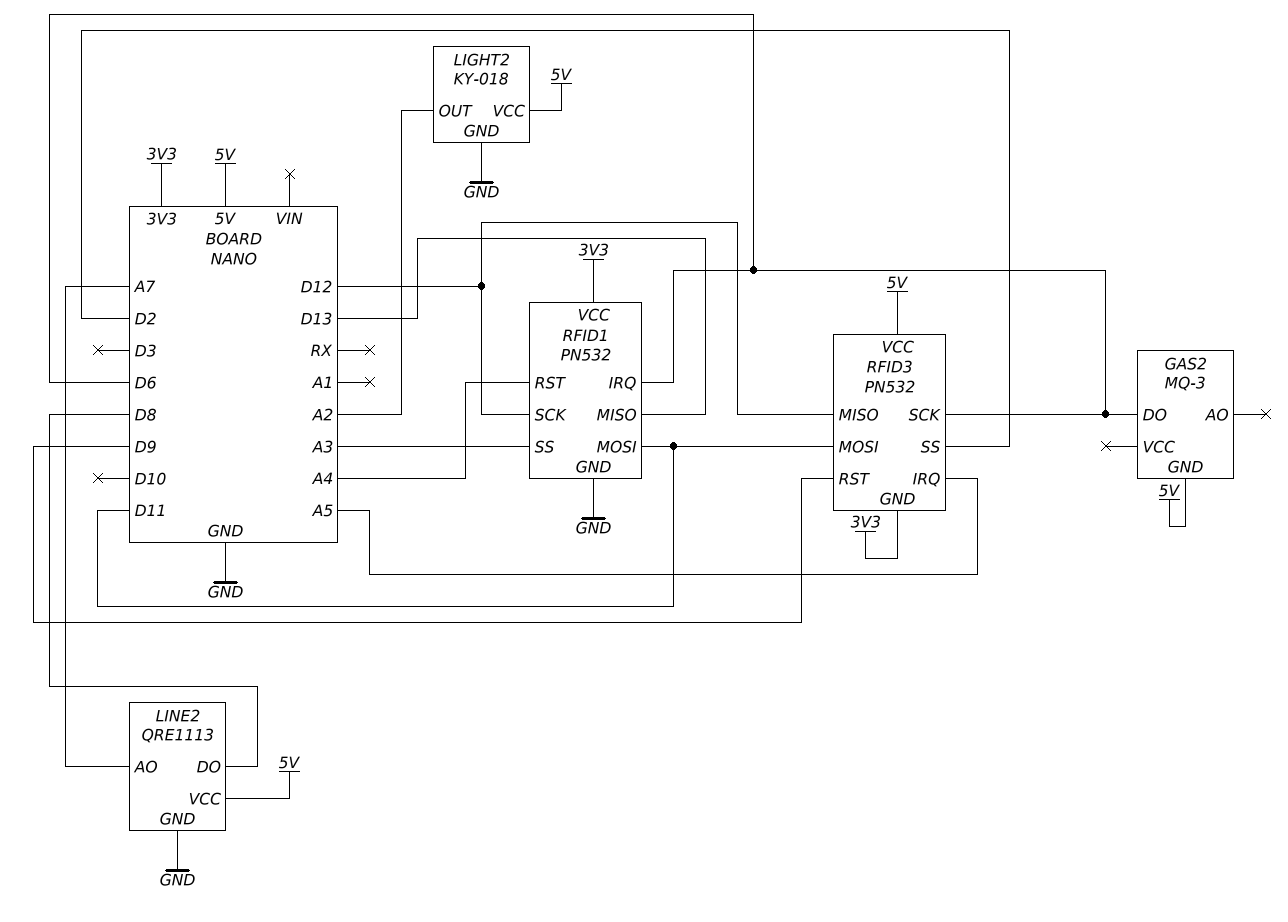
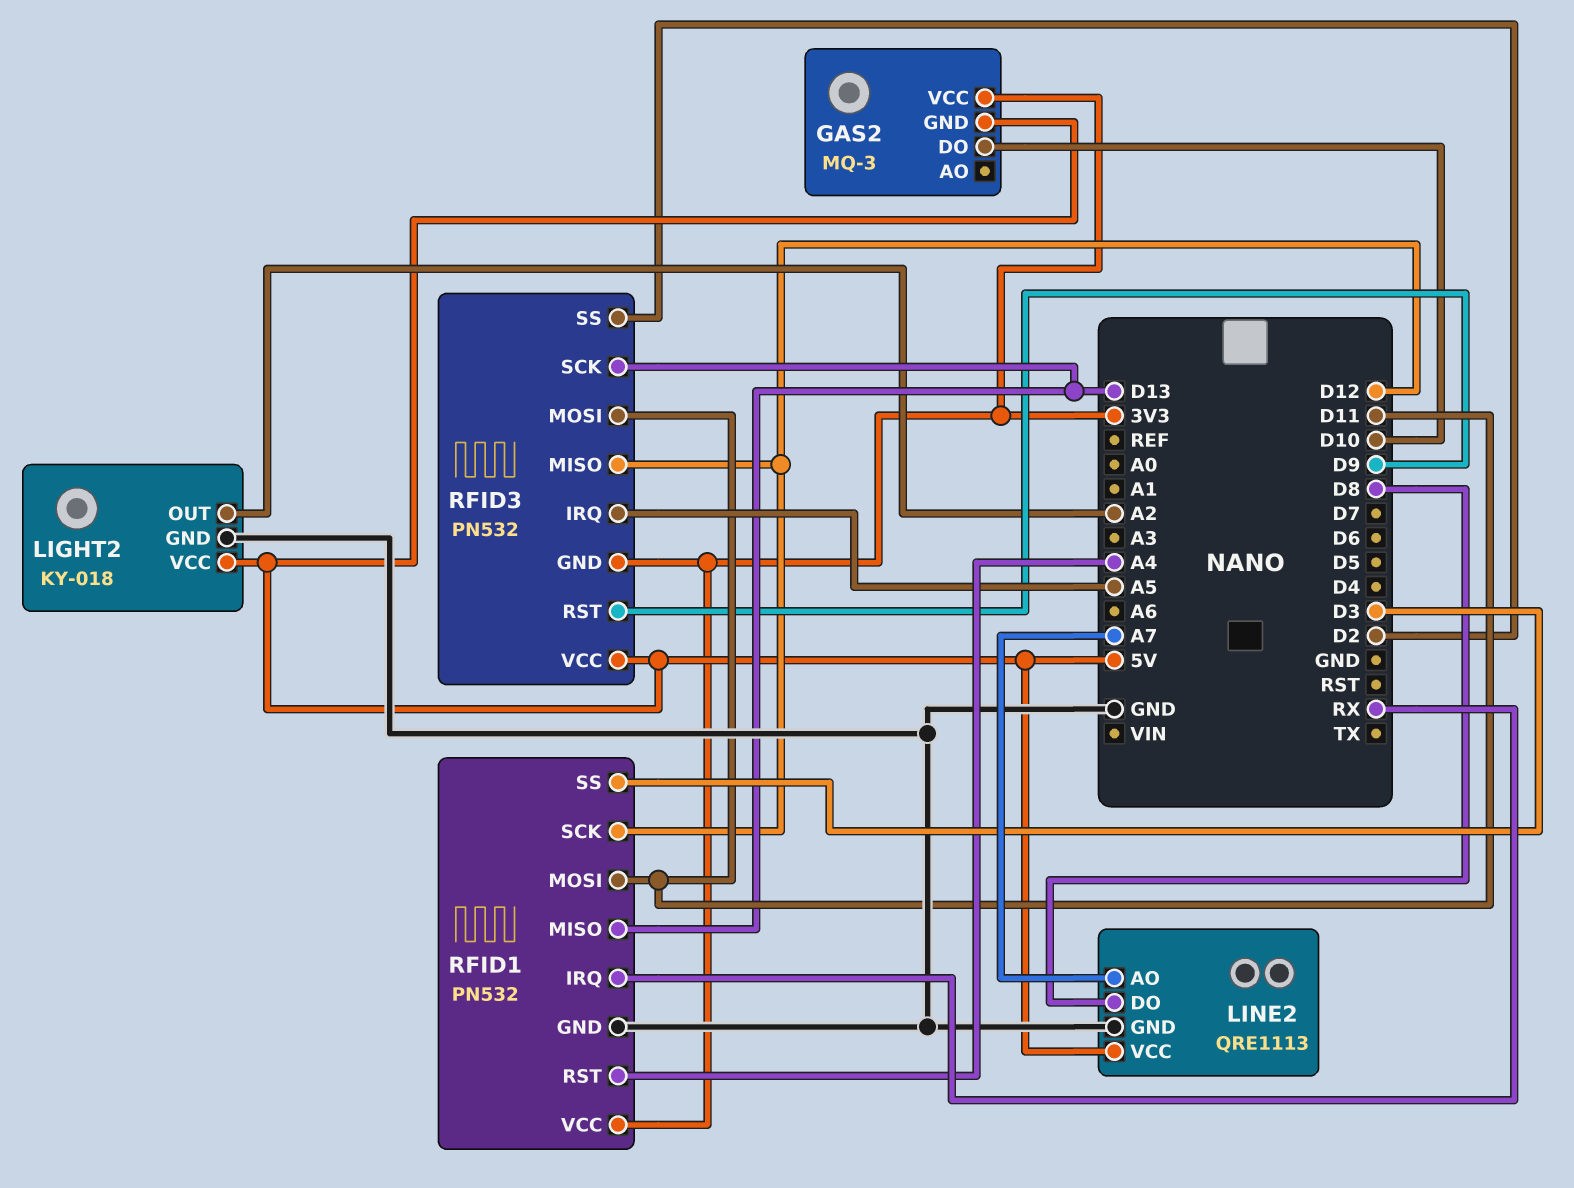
GAS2 pin DO: D6 -> D10
GAS2 pin VCC: none -> 3V3
RFID1 pin IRQ: D6 -> RX
RFID1 pin SS: A3 -> D3
RFID3 pin SCK: D6 -> D13

